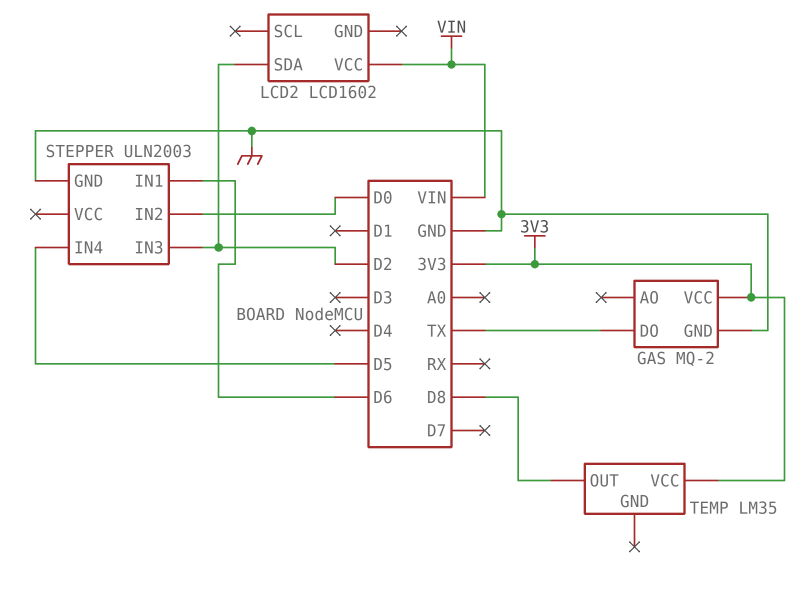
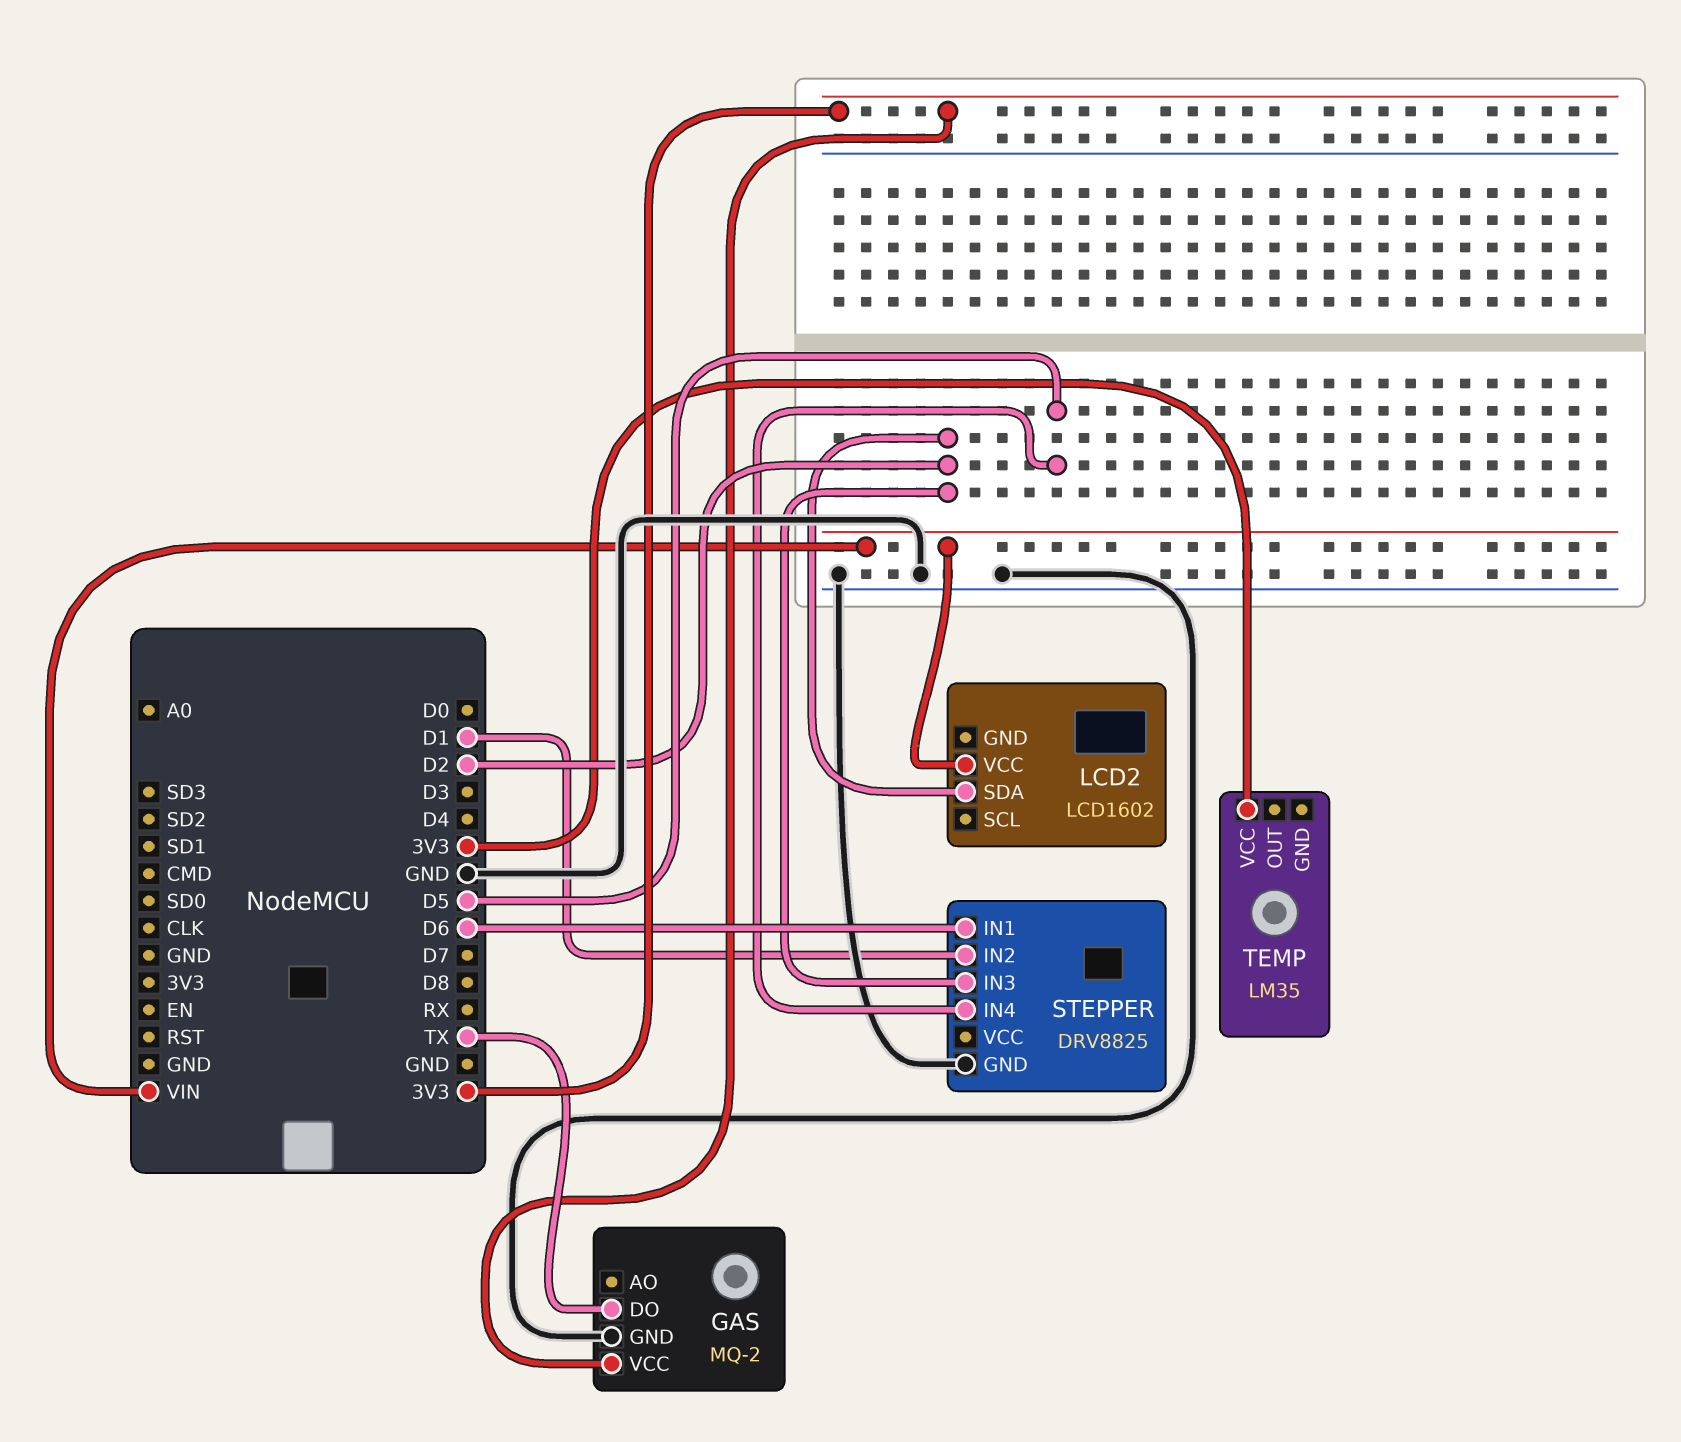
STEPPER: ULN2003 -> DRV8825
STEPPER pin IN2: D0 -> D1
TEMP pin OUT: D8 -> none

